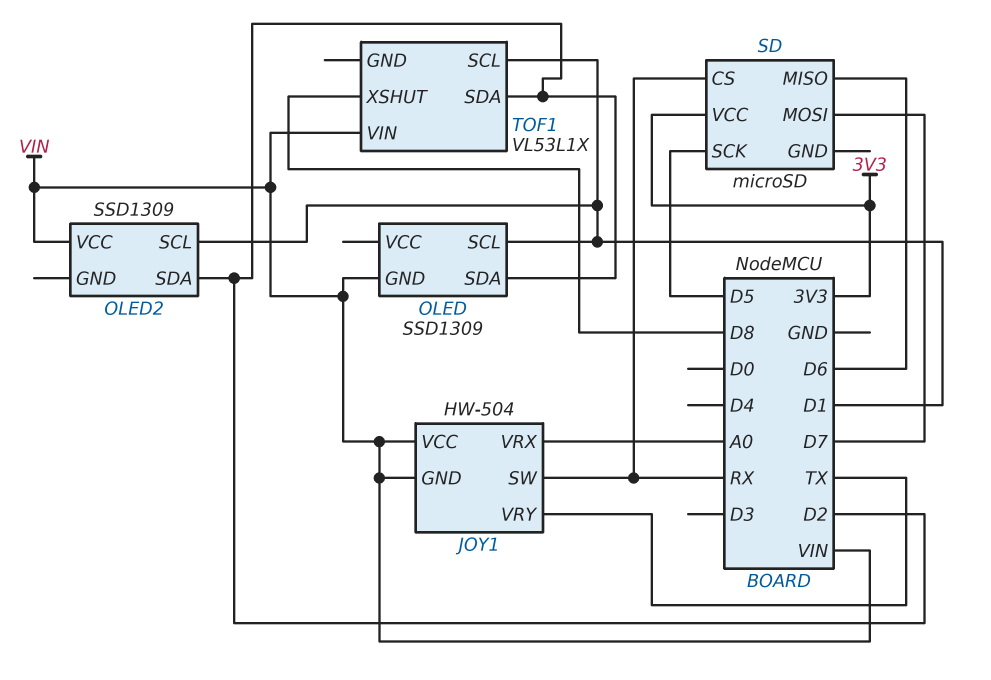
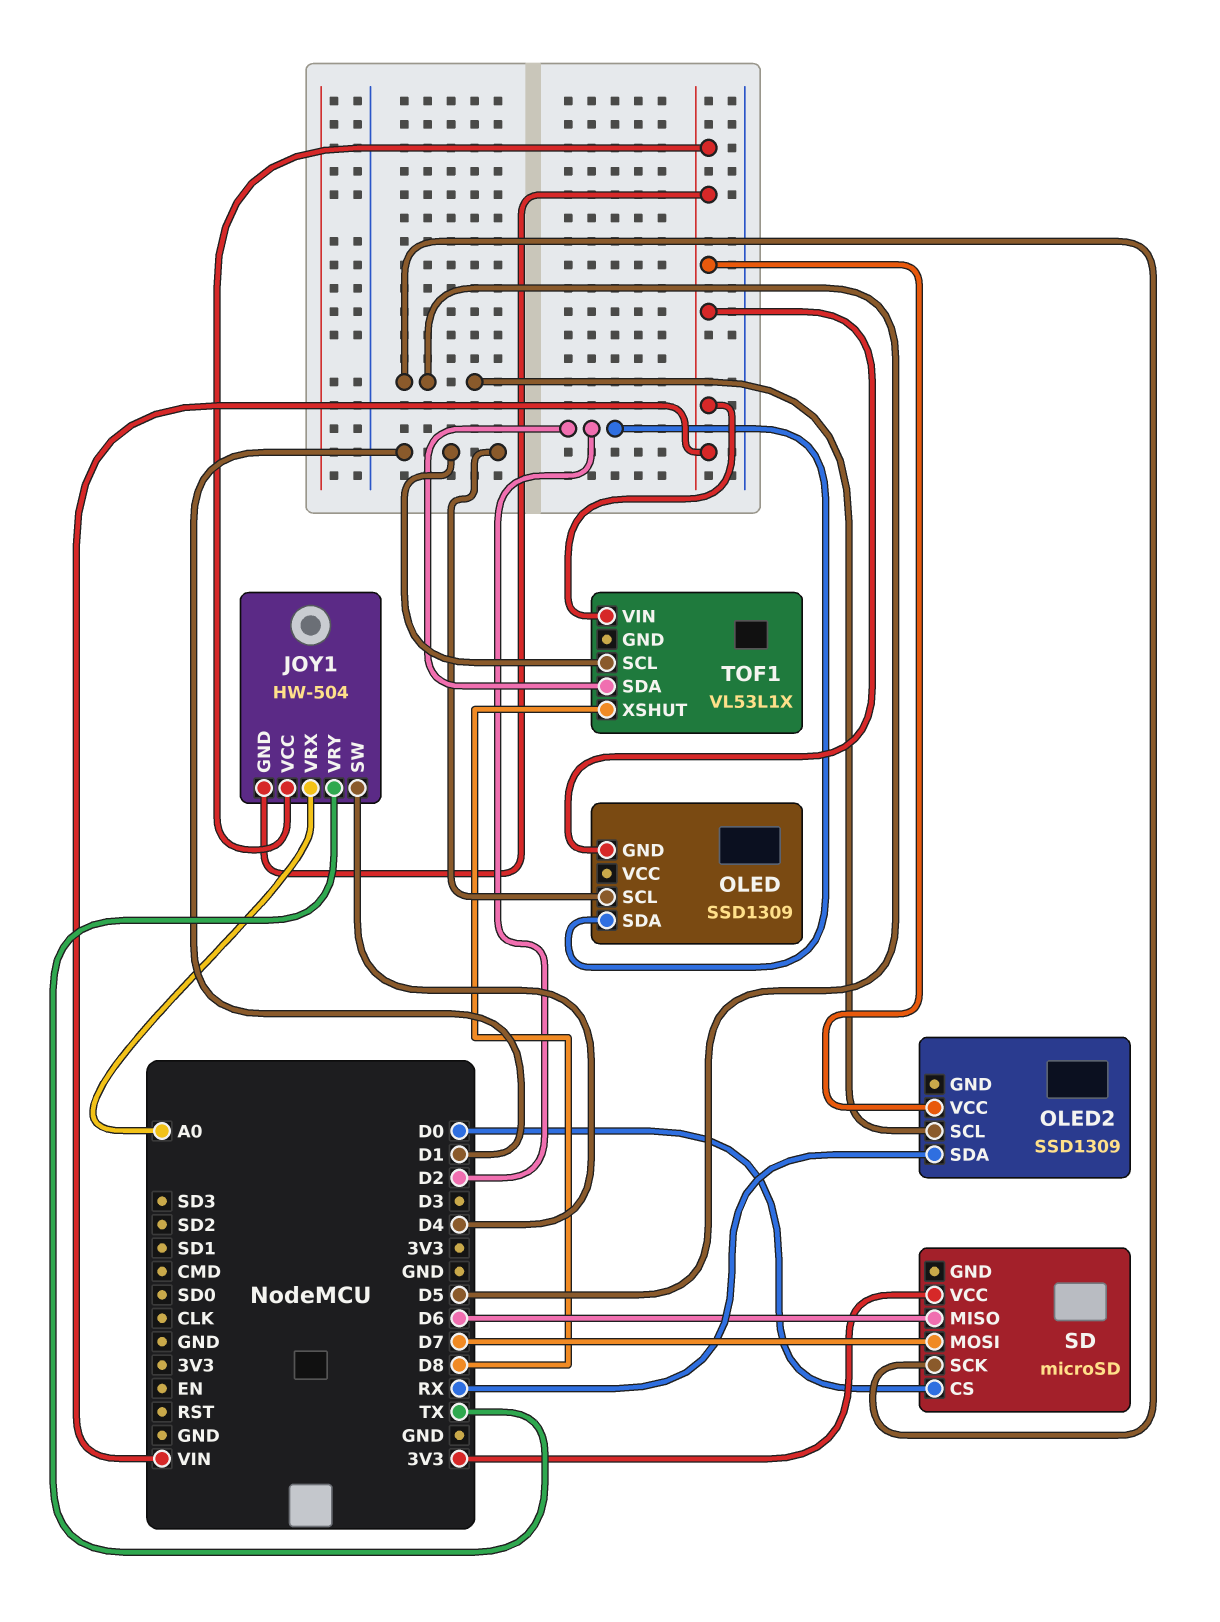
JOY1 pin SW: RX -> D4
OLED2 pin SCL: D1 -> D5
OLED2 pin SDA: D2 -> RX
SD pin CS: RX -> D0

